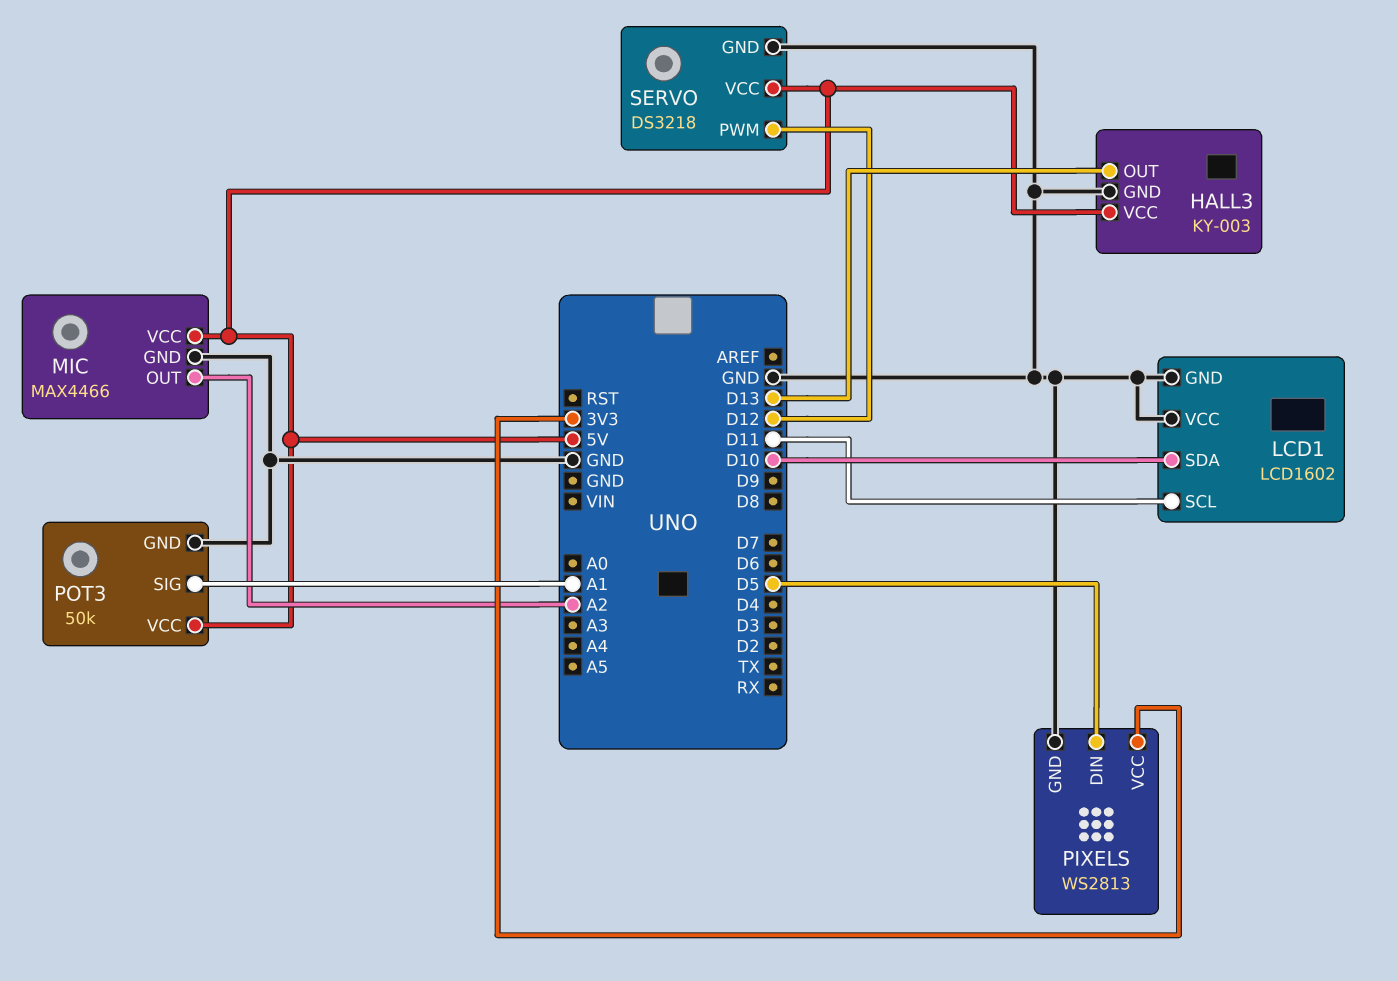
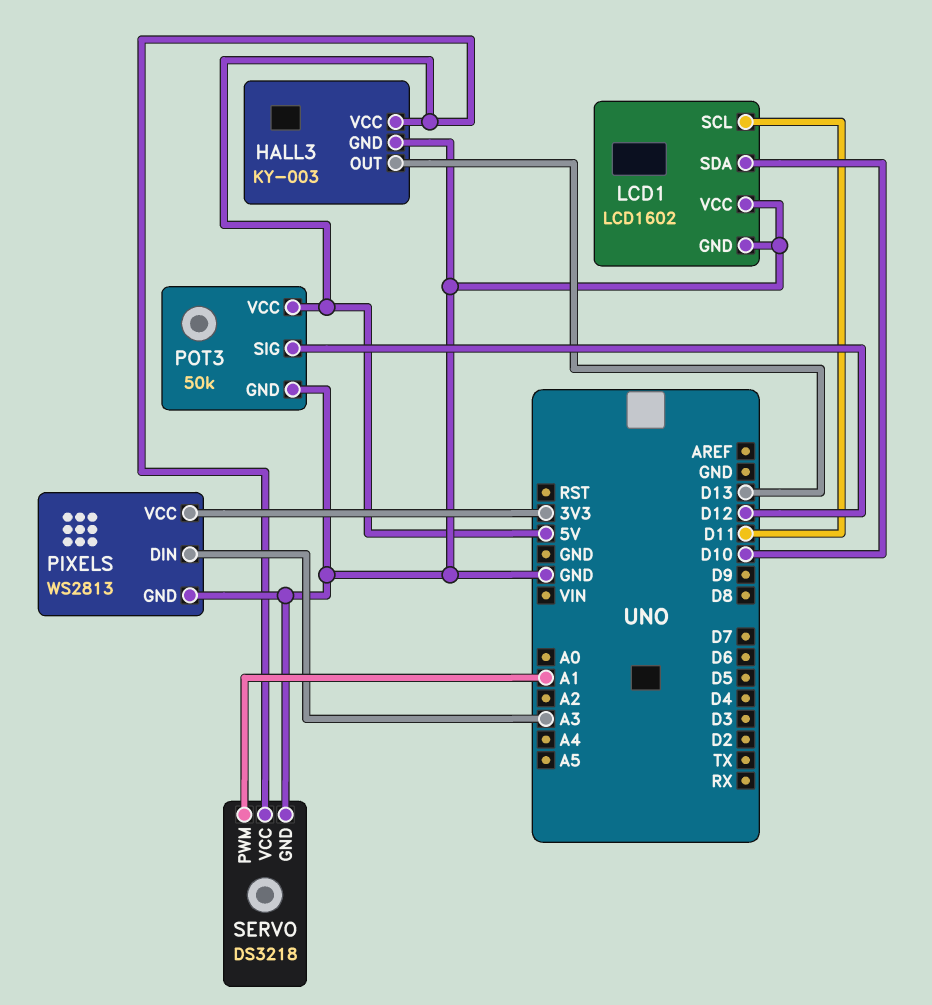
MIC: MAX4466 -> none
MIC pin GND: GND -> none
MIC pin OUT: A2 -> none
MIC pin VCC: 5V -> none
PIXELS pin DIN: D5 -> A3
POT3 pin SIG: A1 -> D12
SERVO pin PWM: D12 -> A1

